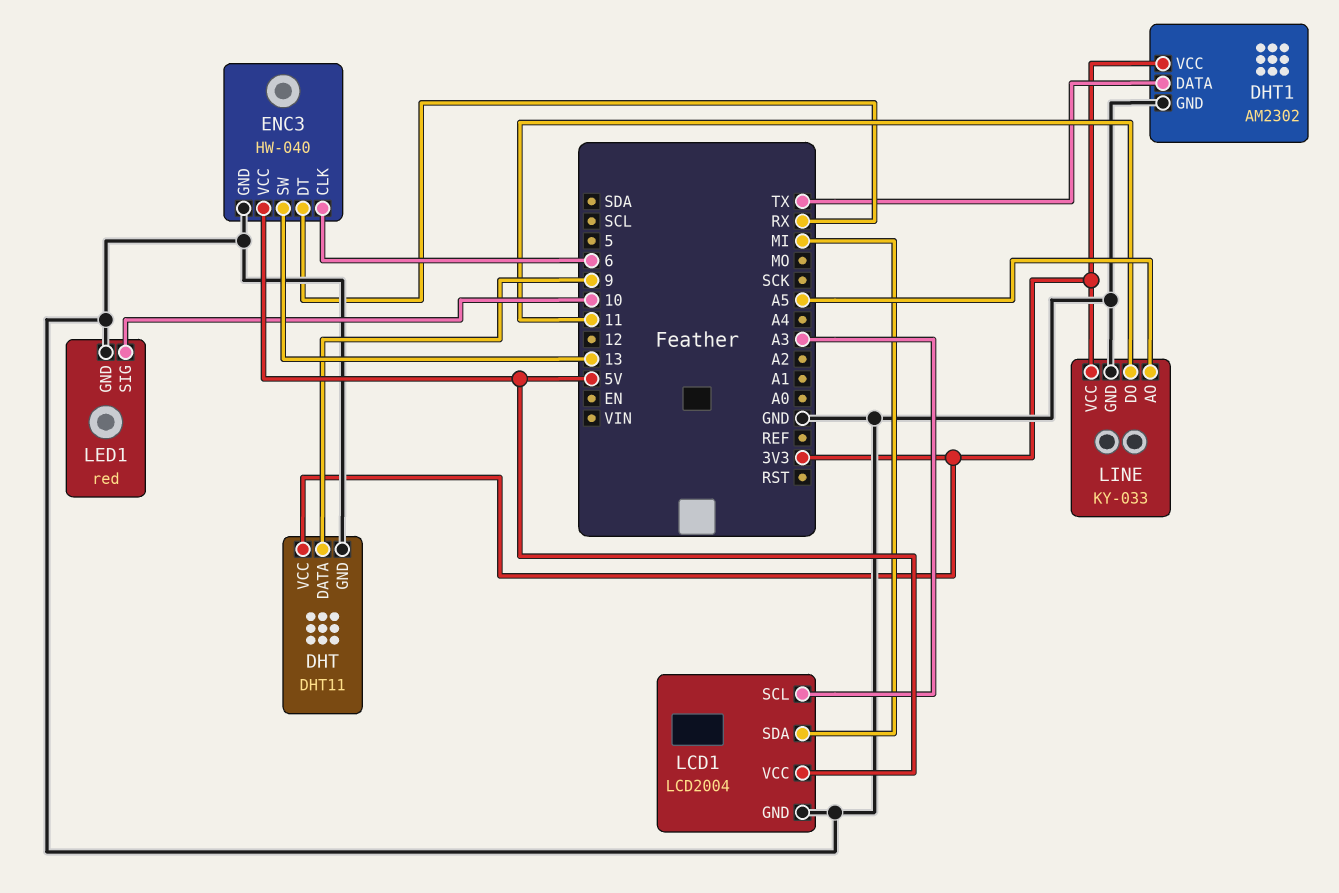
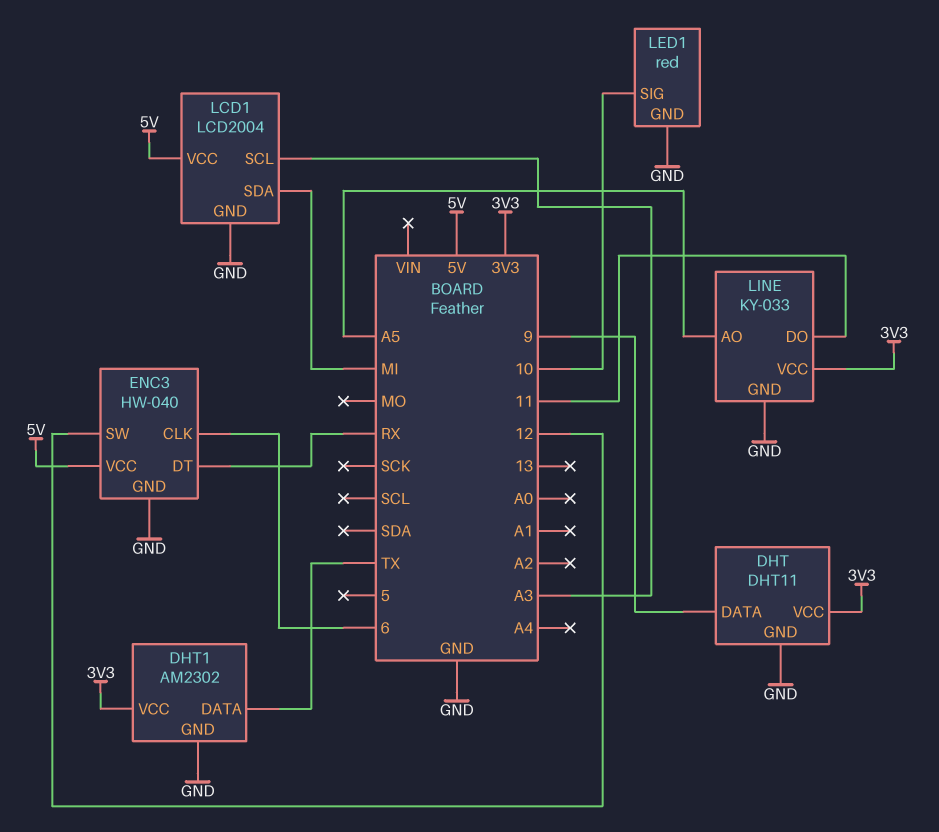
ENC3 pin SW: 13 -> 12

